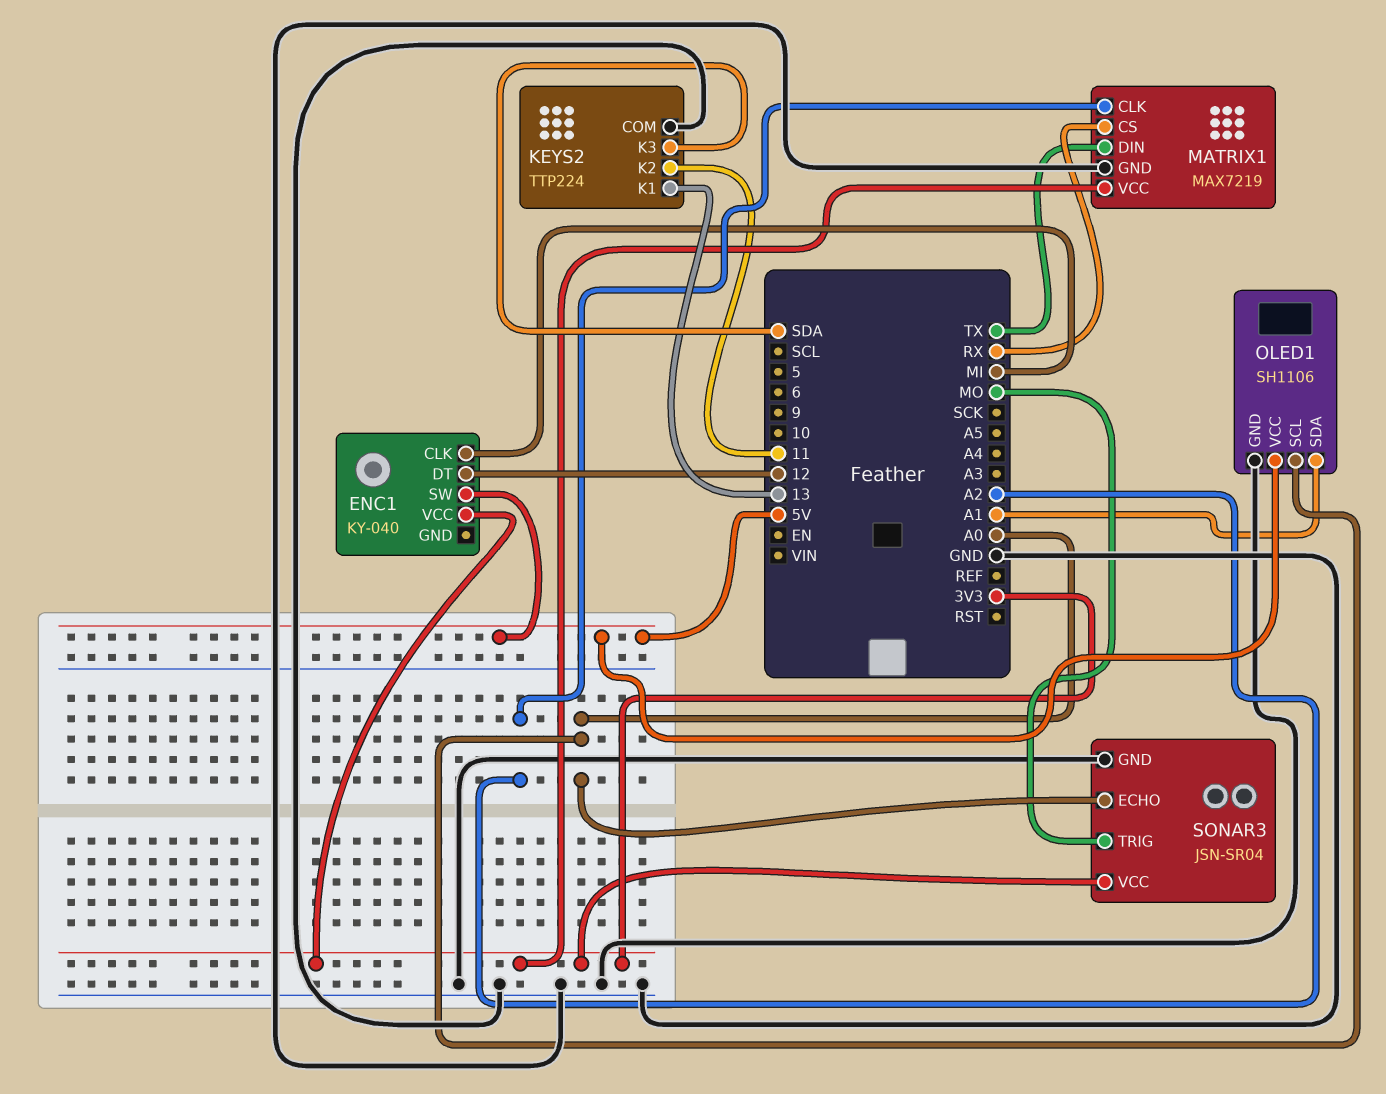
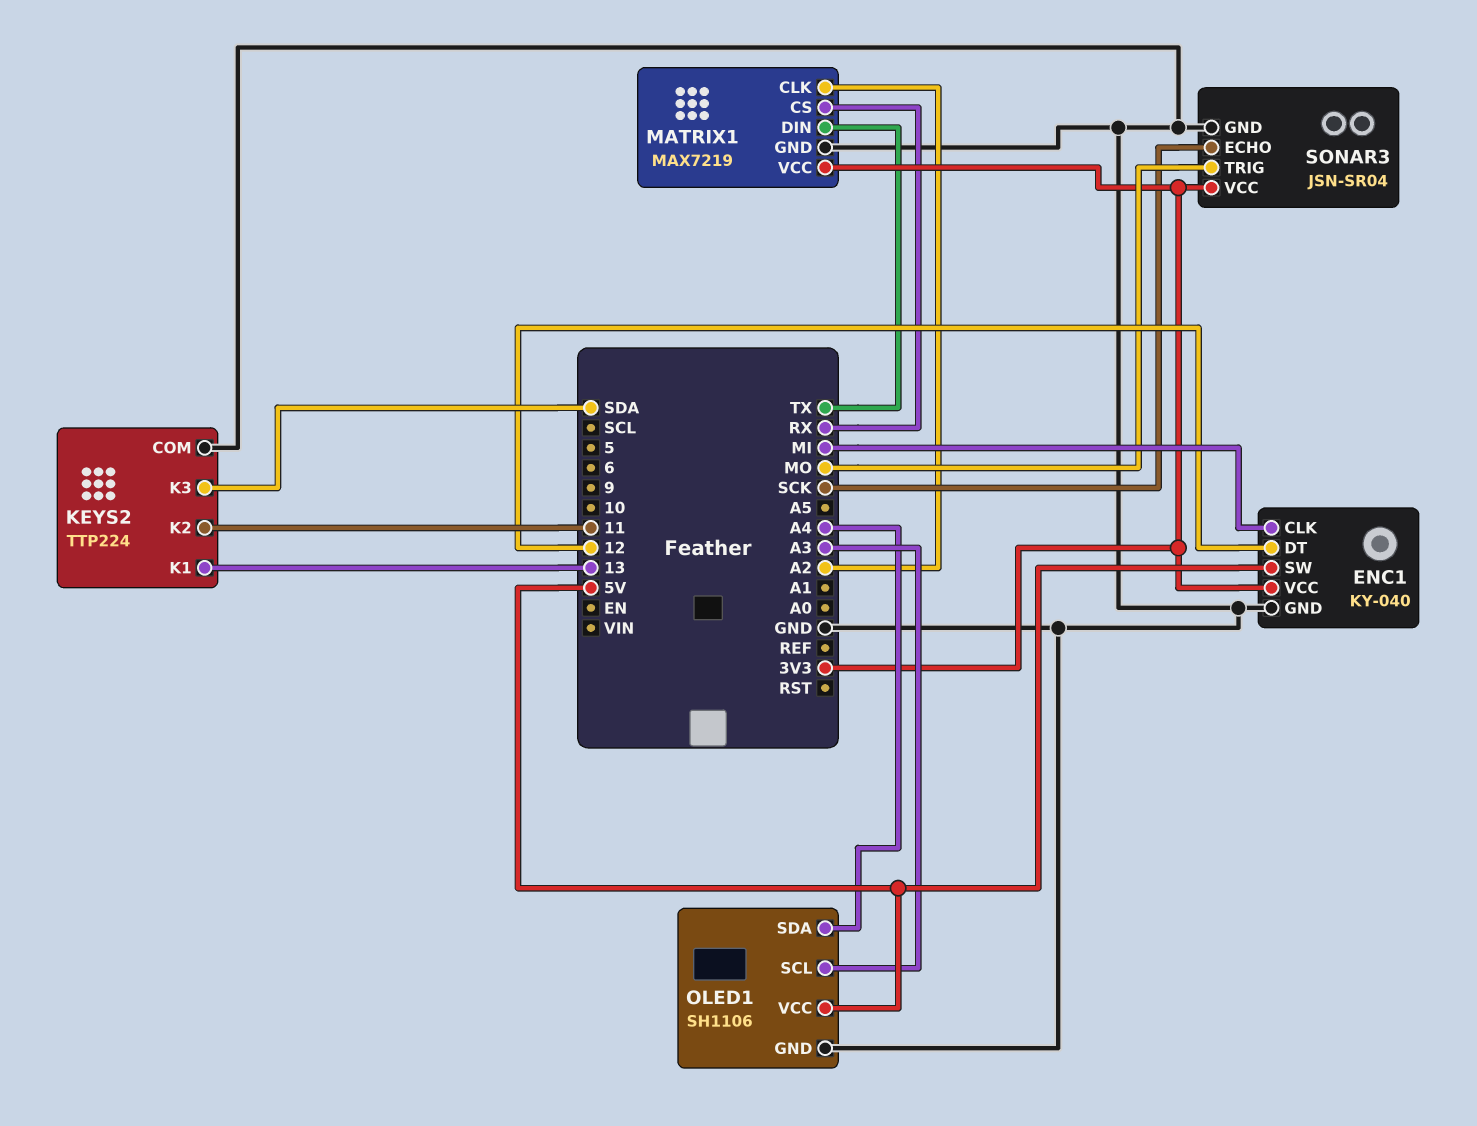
ENC1 pin GND: none -> GND
OLED1 pin SCL: A0 -> A3
OLED1 pin SDA: A1 -> A4
SONAR3 pin ECHO: A0 -> SCK

